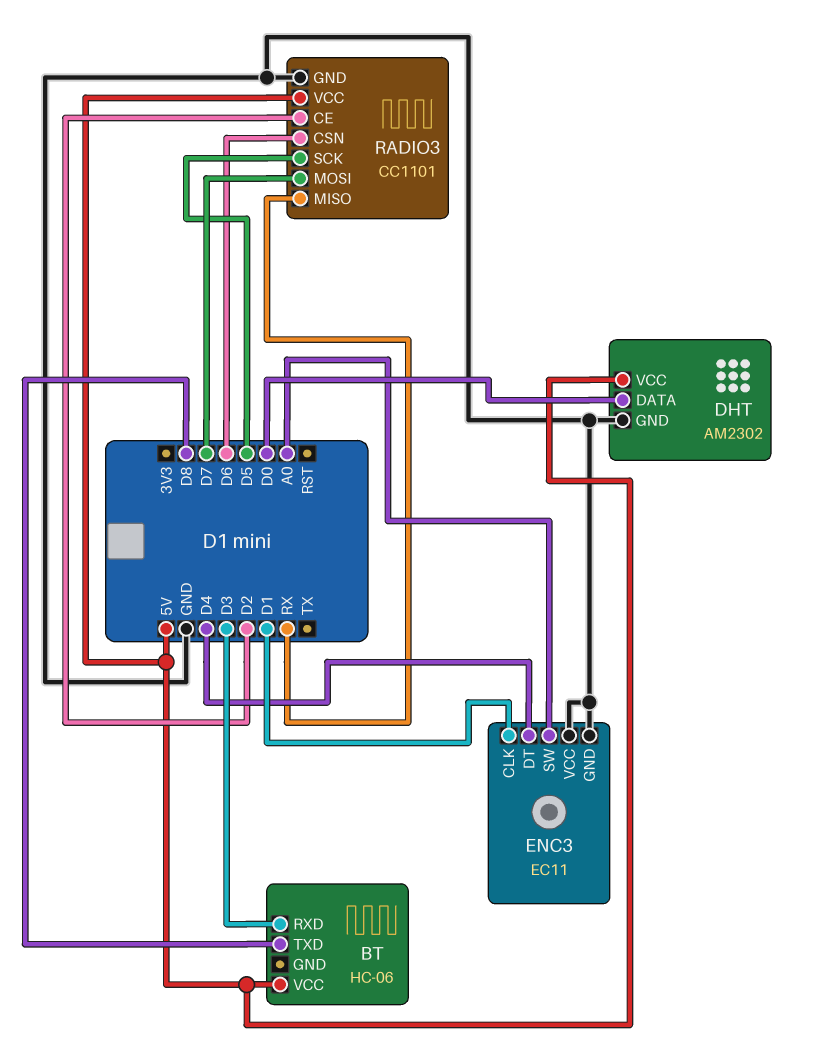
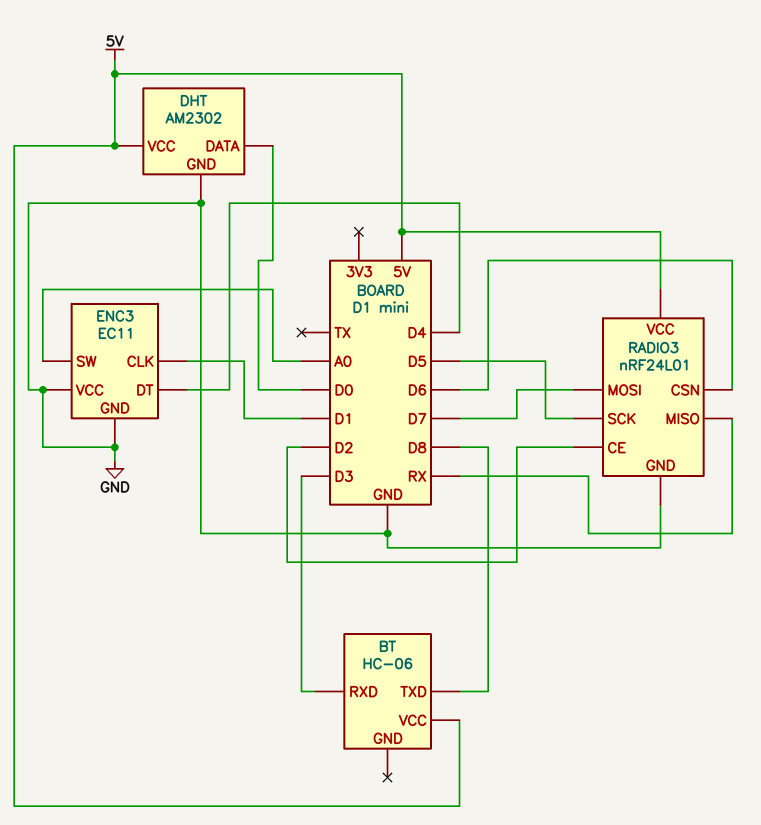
RADIO3: CC1101 -> nRF24L01

